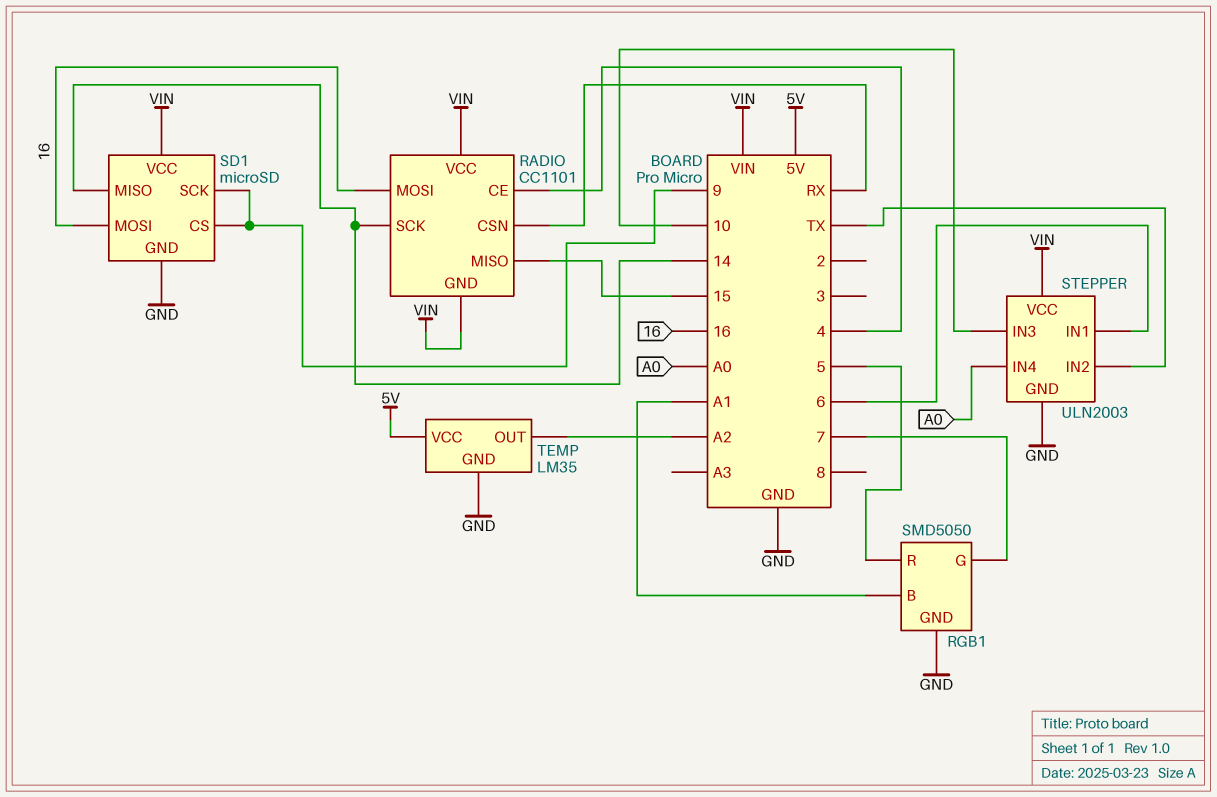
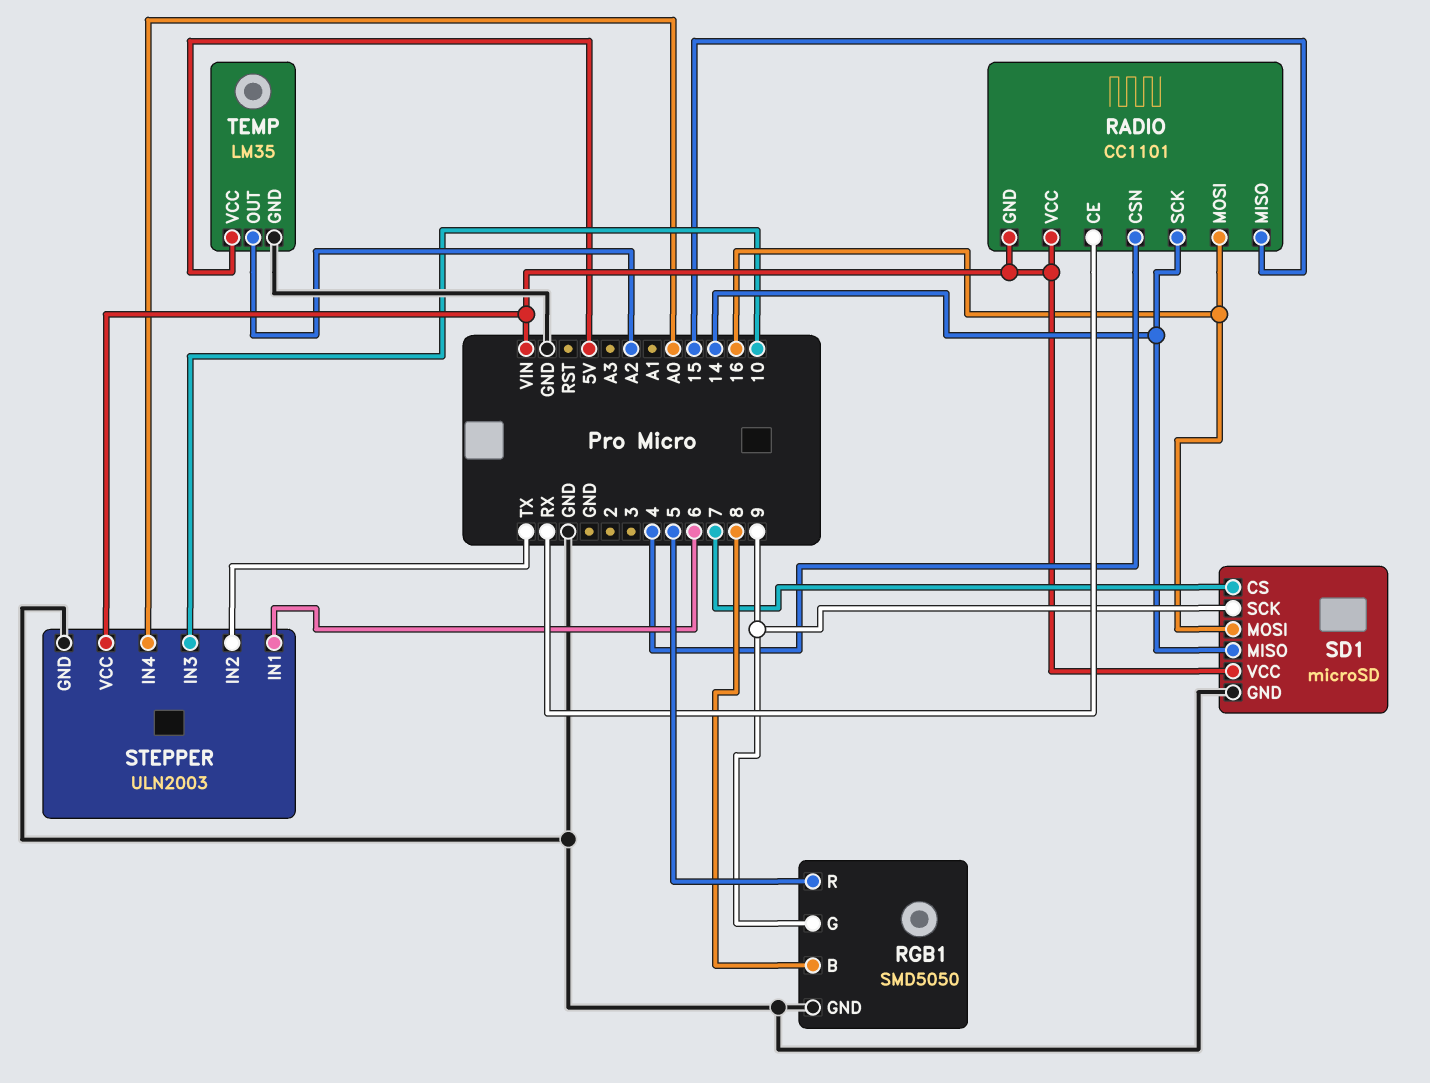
RADIO pin CE: 4 -> RX
RADIO pin CSN: RX -> 4
RGB1 pin B: A1 -> 8
RGB1 pin G: 7 -> 9
SD1 pin CS: 9 -> 7

